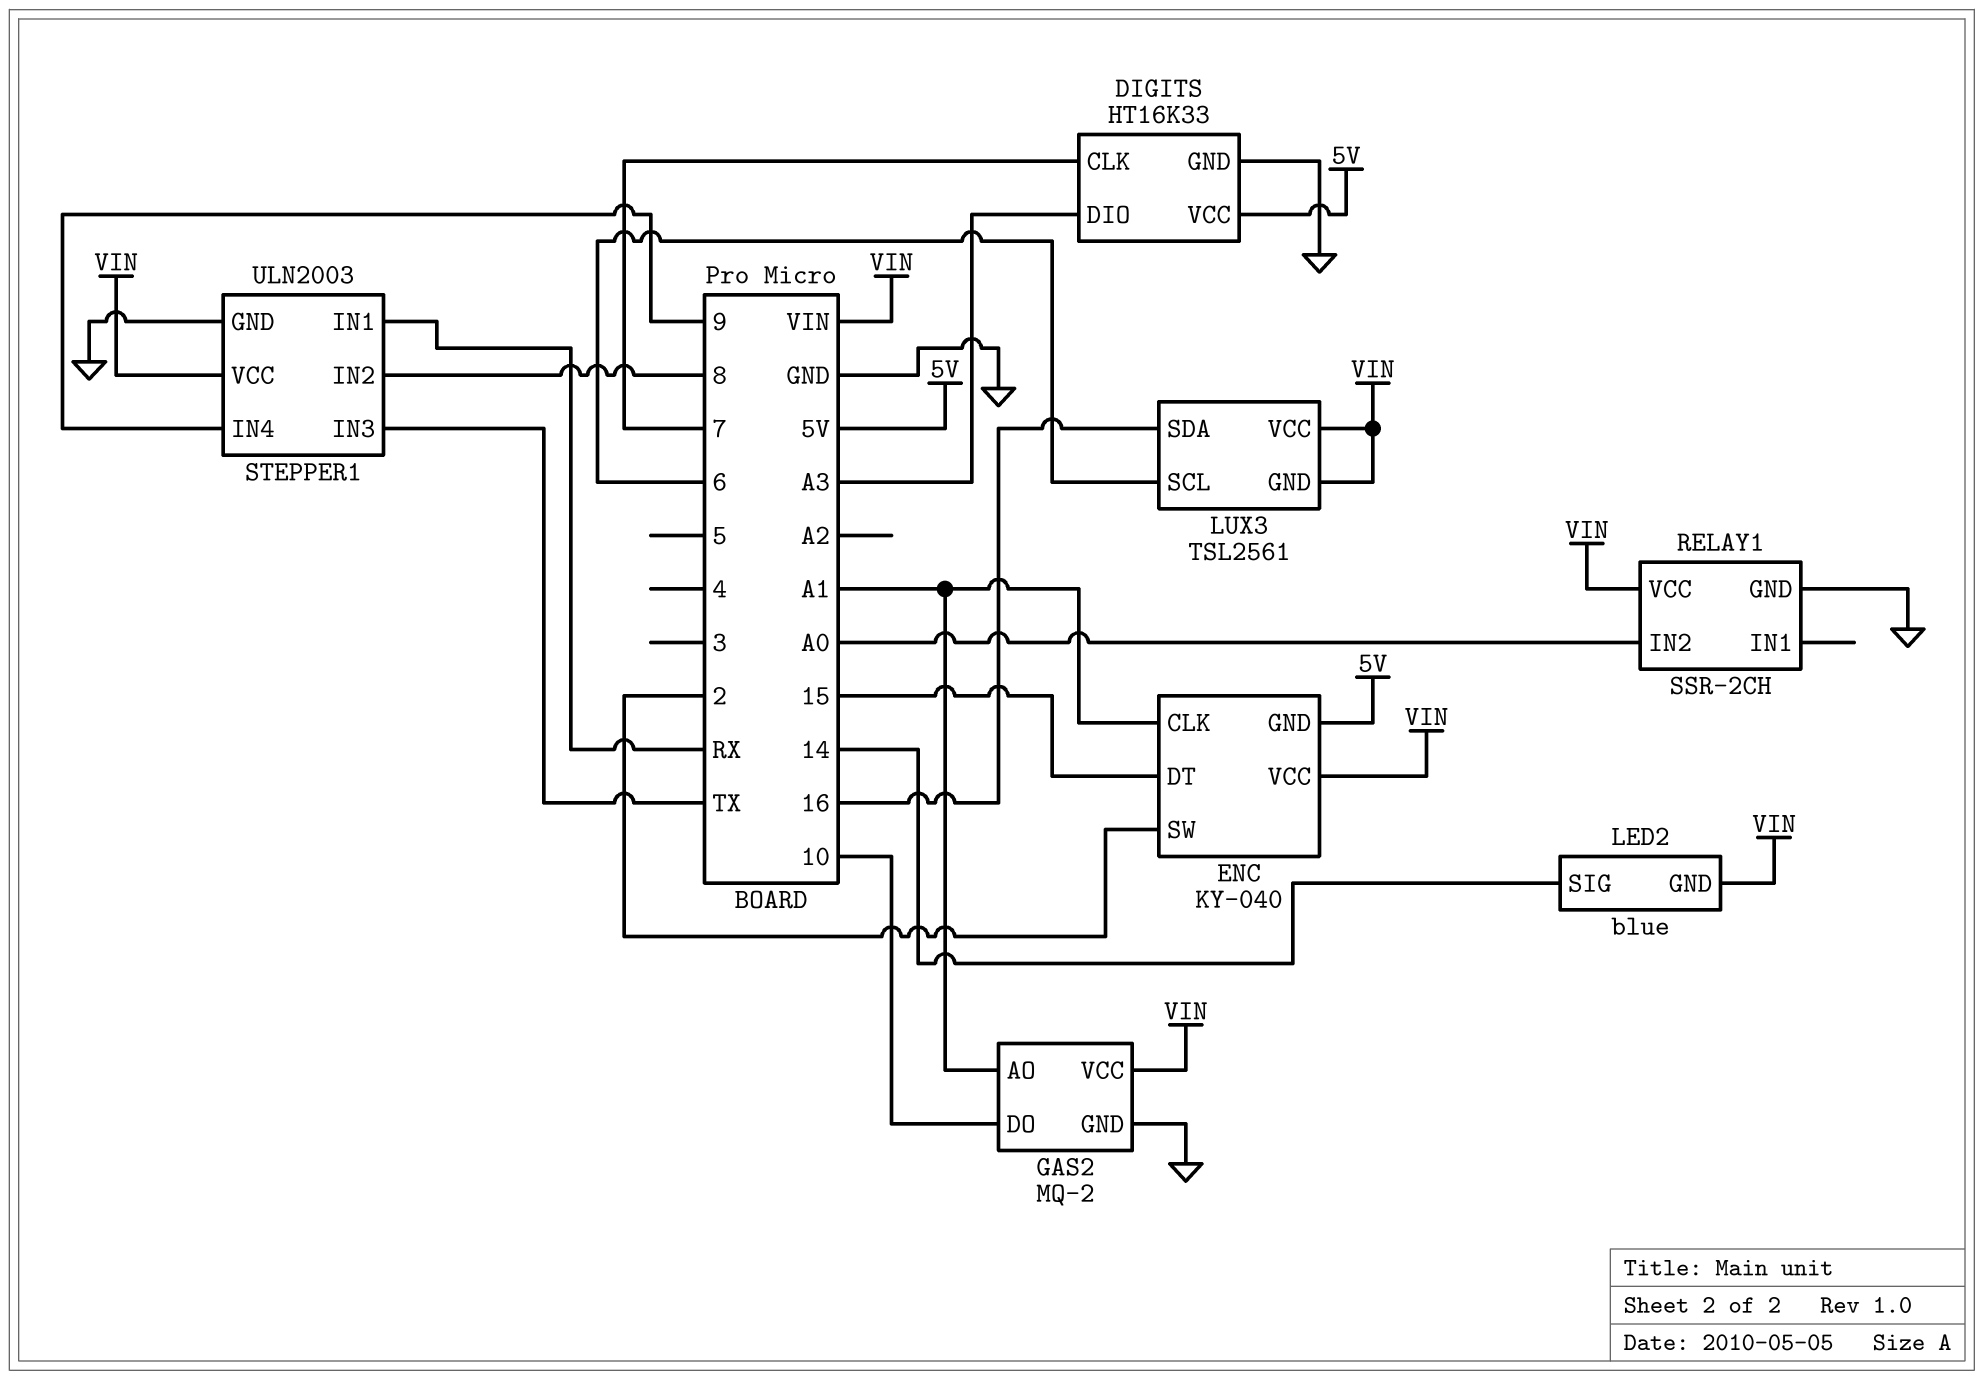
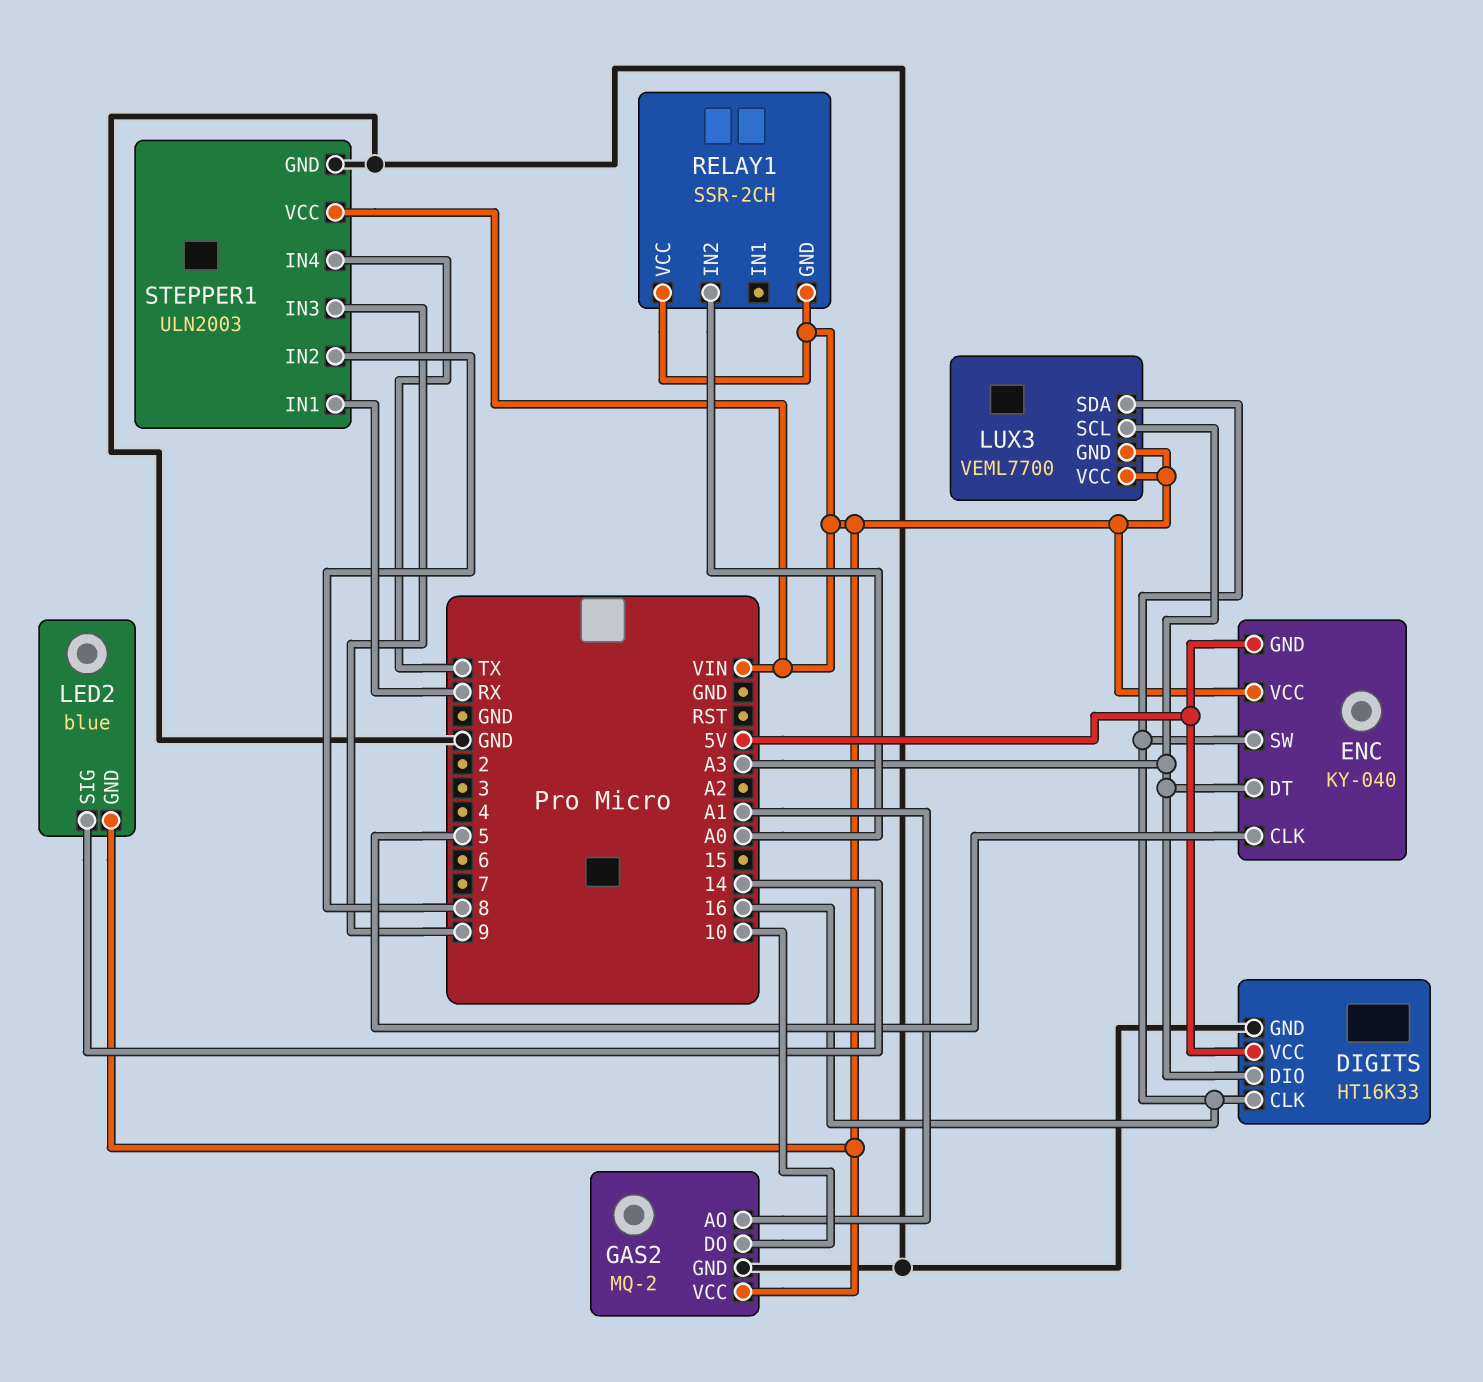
DIGITS pin CLK: 7 -> 16
ENC pin CLK: A1 -> 5
ENC pin DT: 15 -> A3
ENC pin SW: 2 -> 16
LUX3: TSL2561 -> VEML7700
LUX3 pin SCL: 6 -> A3
RELAY1 pin GND: GND -> VIN
STEPPER1 pin IN3: TX -> 9
STEPPER1 pin IN4: 9 -> TX

